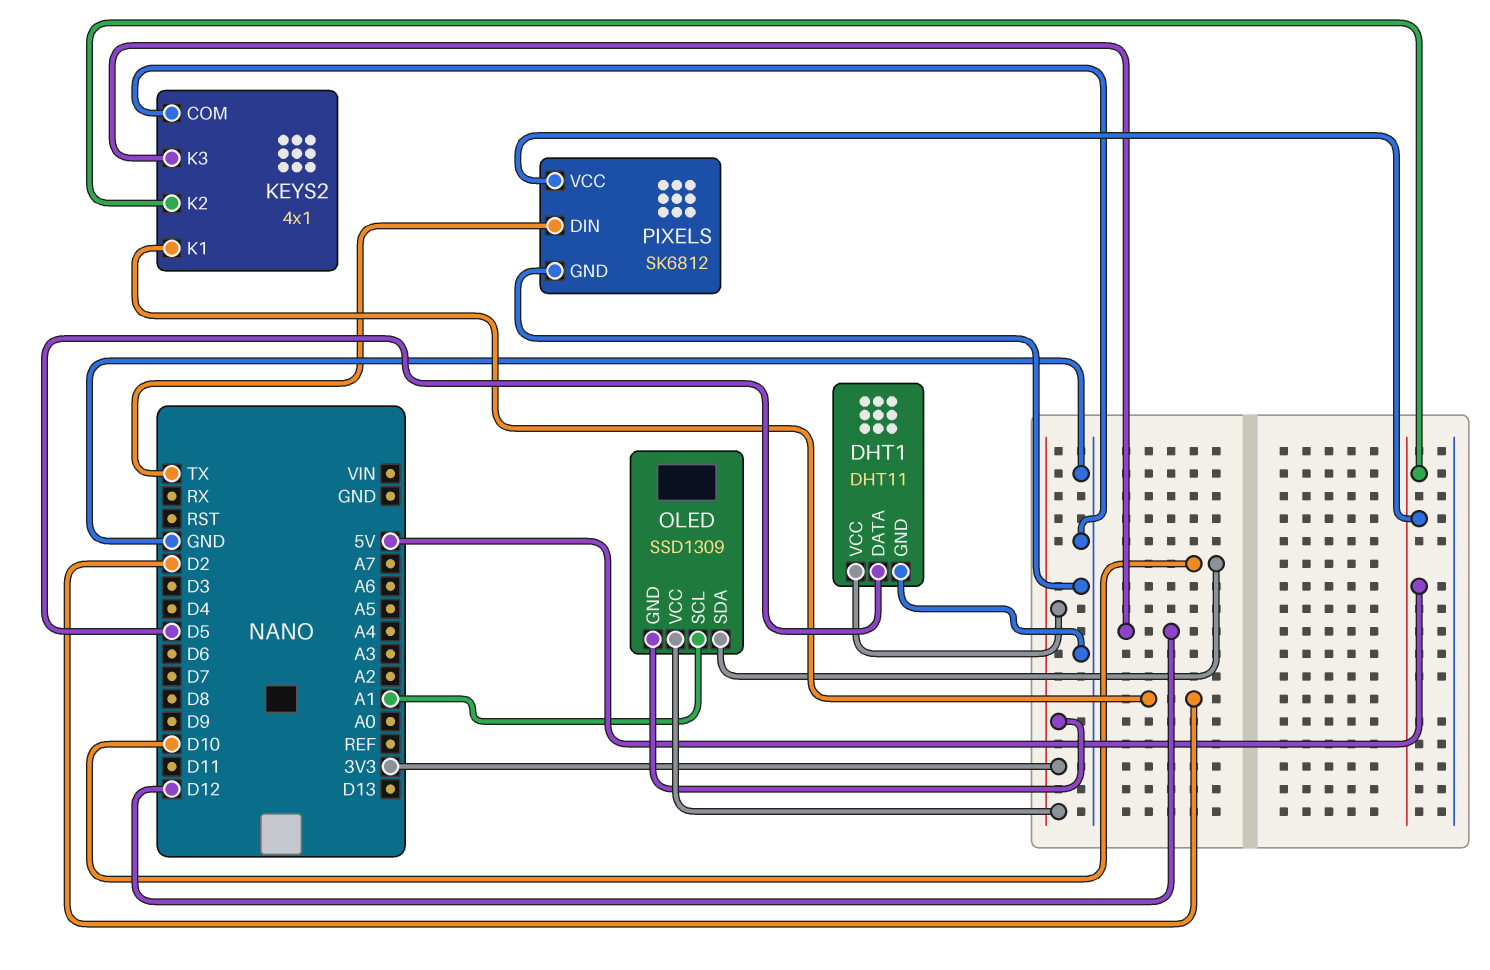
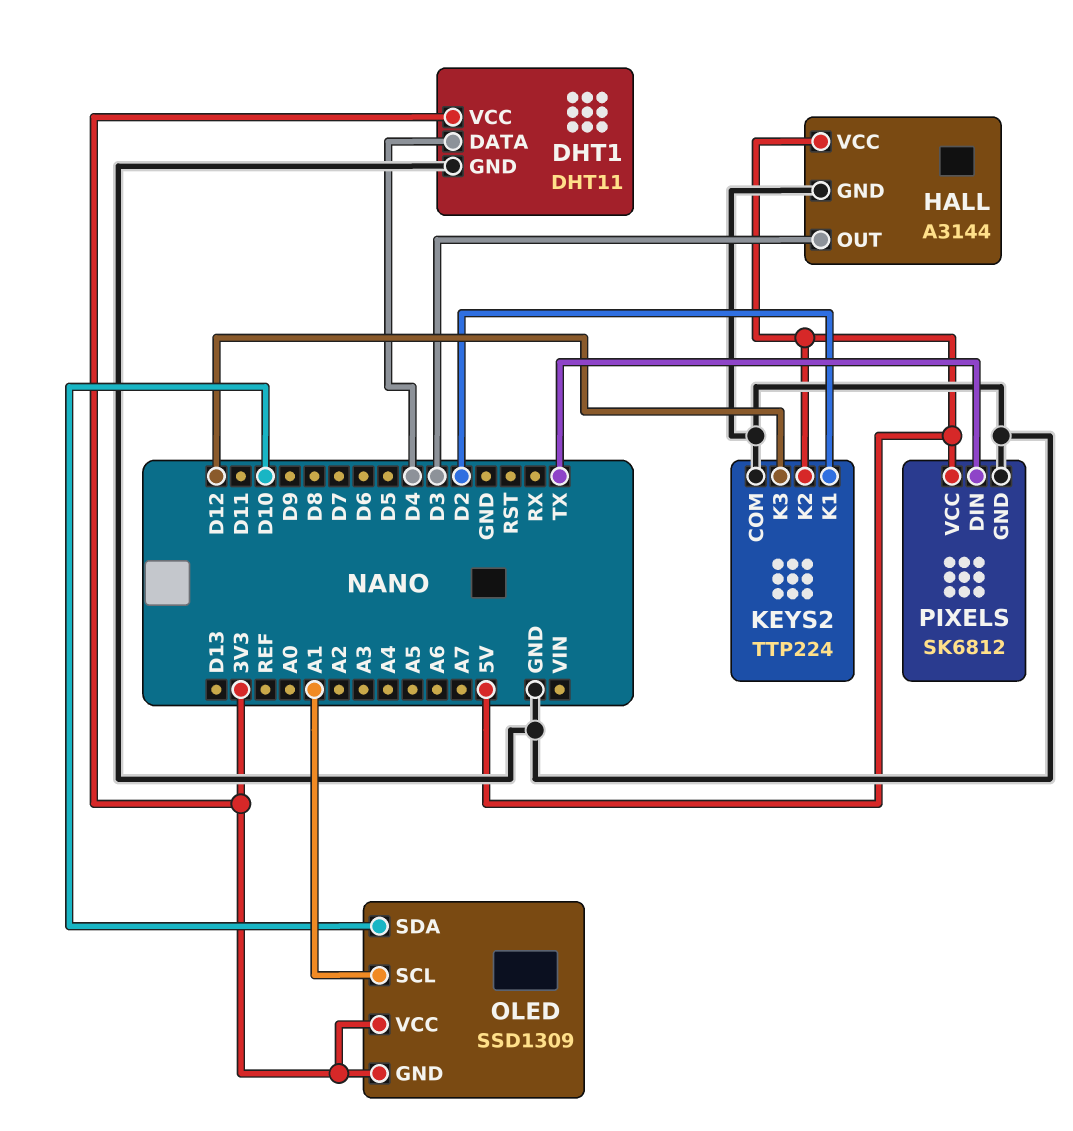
DHT1 pin DATA: D5 -> D4
HALL: none -> A3144
HALL pin GND: none -> GND
HALL pin OUT: none -> D3
HALL pin VCC: none -> 5V
KEYS2: 4x1 -> TTP224

